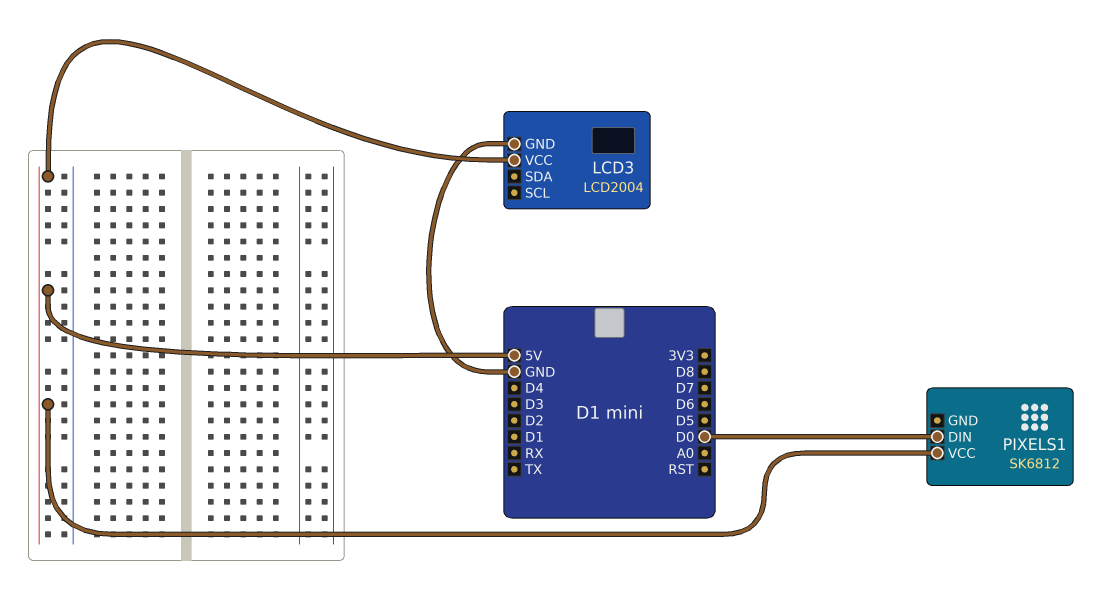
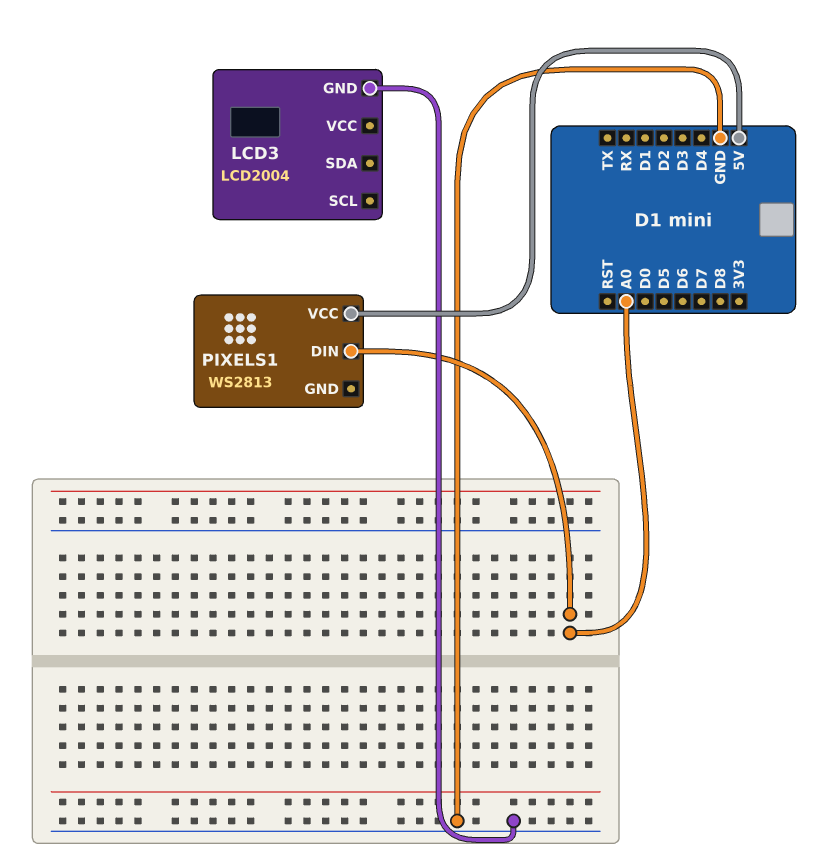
LCD3 pin VCC: 5V -> none
PIXELS1: SK6812 -> WS2813
PIXELS1 pin DIN: D0 -> A0

